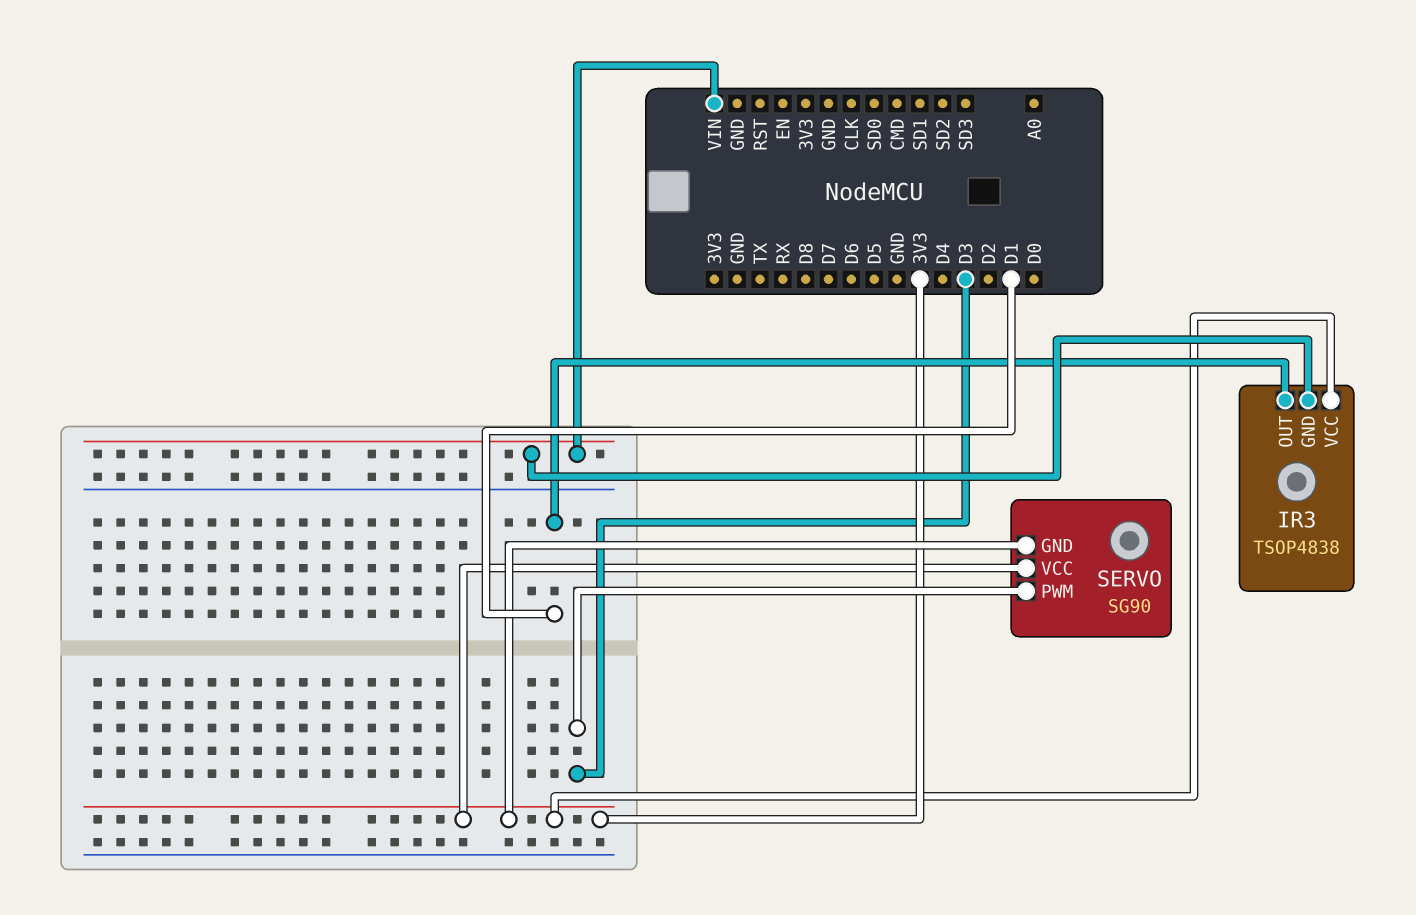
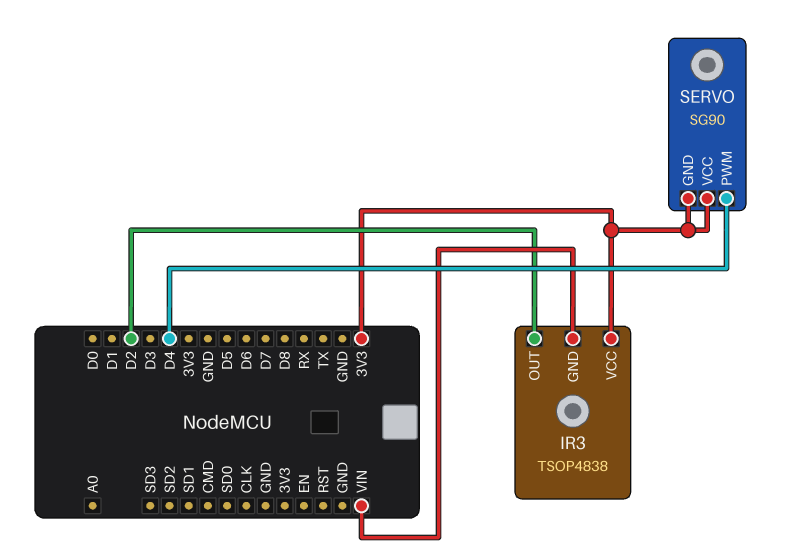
IR3 pin OUT: D1 -> D2
SERVO pin PWM: D3 -> D4

